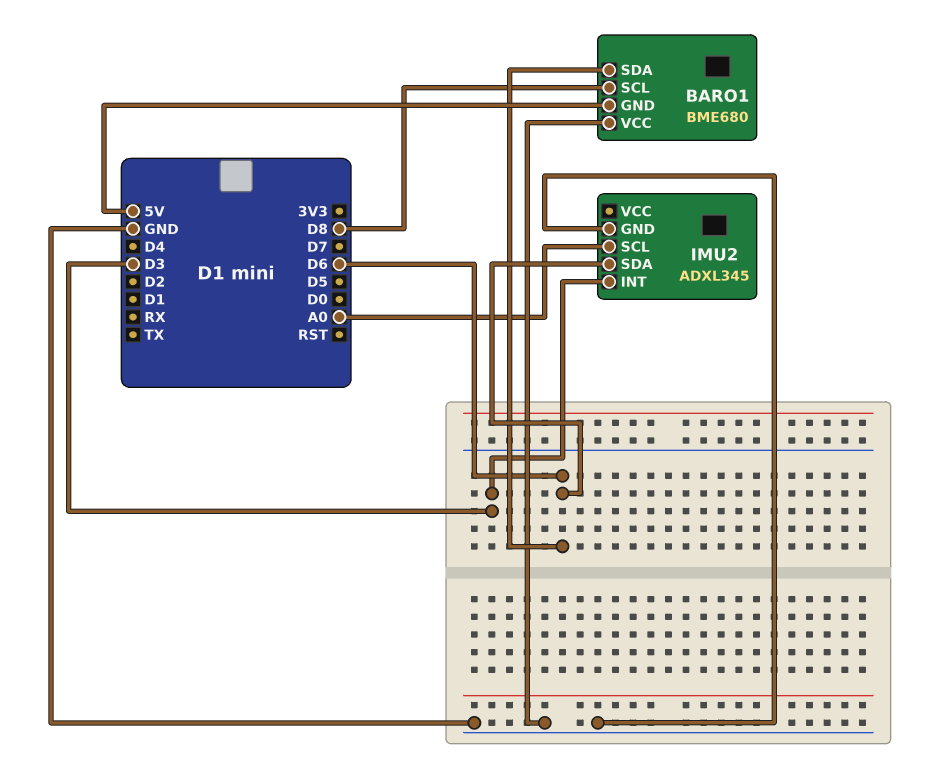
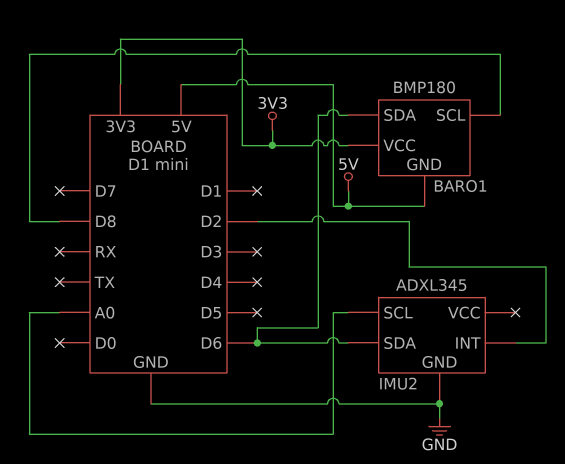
BARO1: BME680 -> BMP180
BARO1 pin VCC: GND -> 3V3
IMU2 pin INT: D3 -> D2

